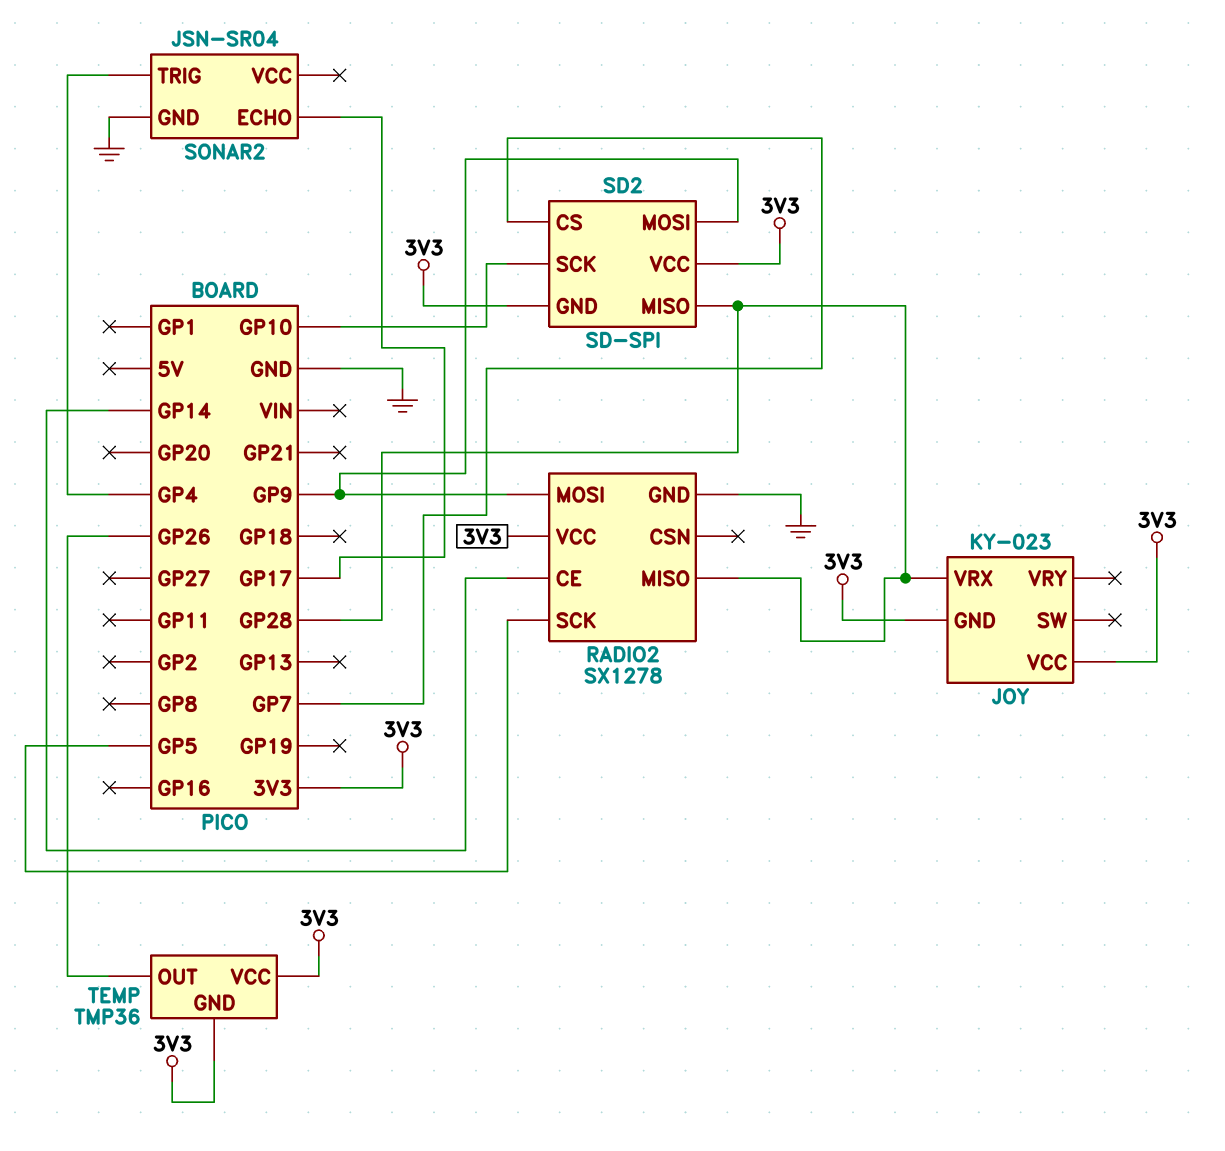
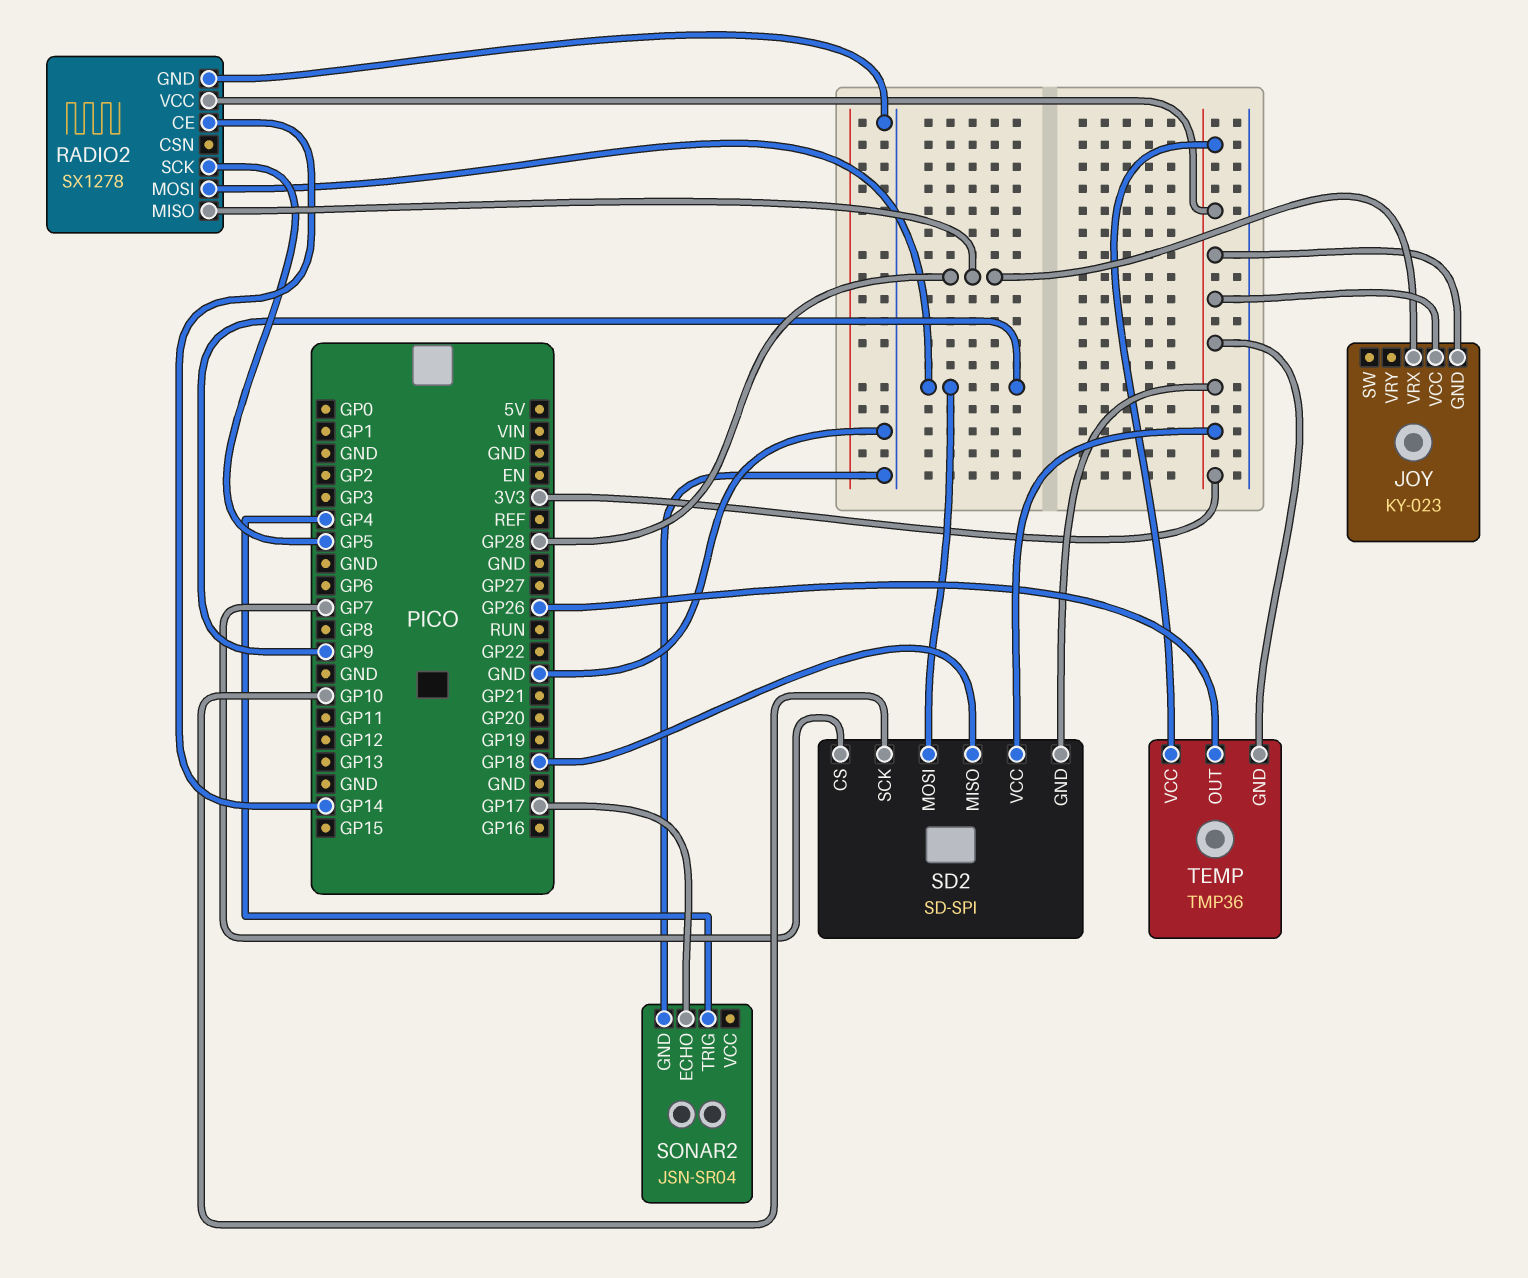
SD2 pin MISO: GP28 -> GP18

